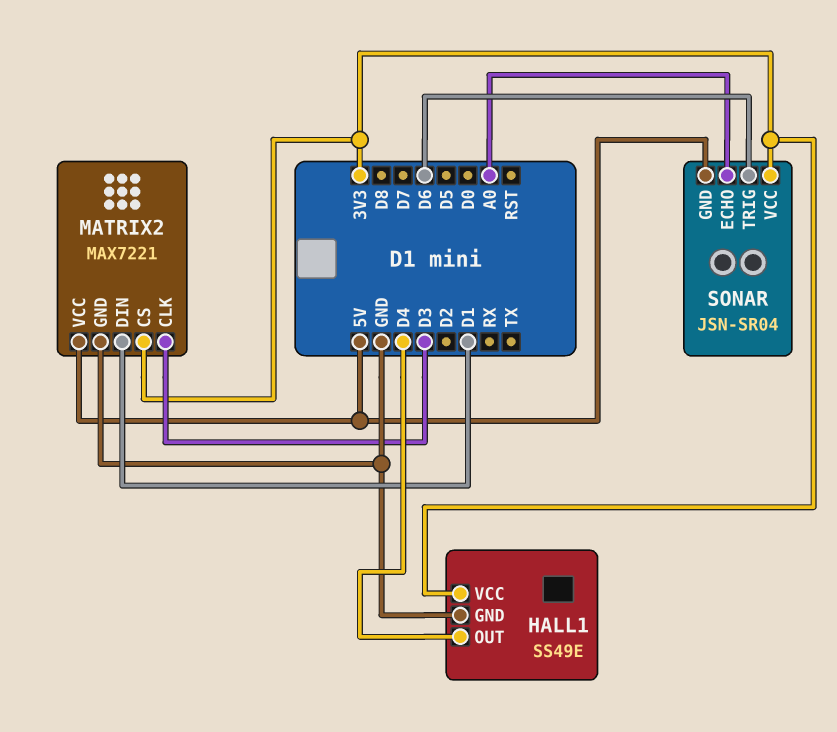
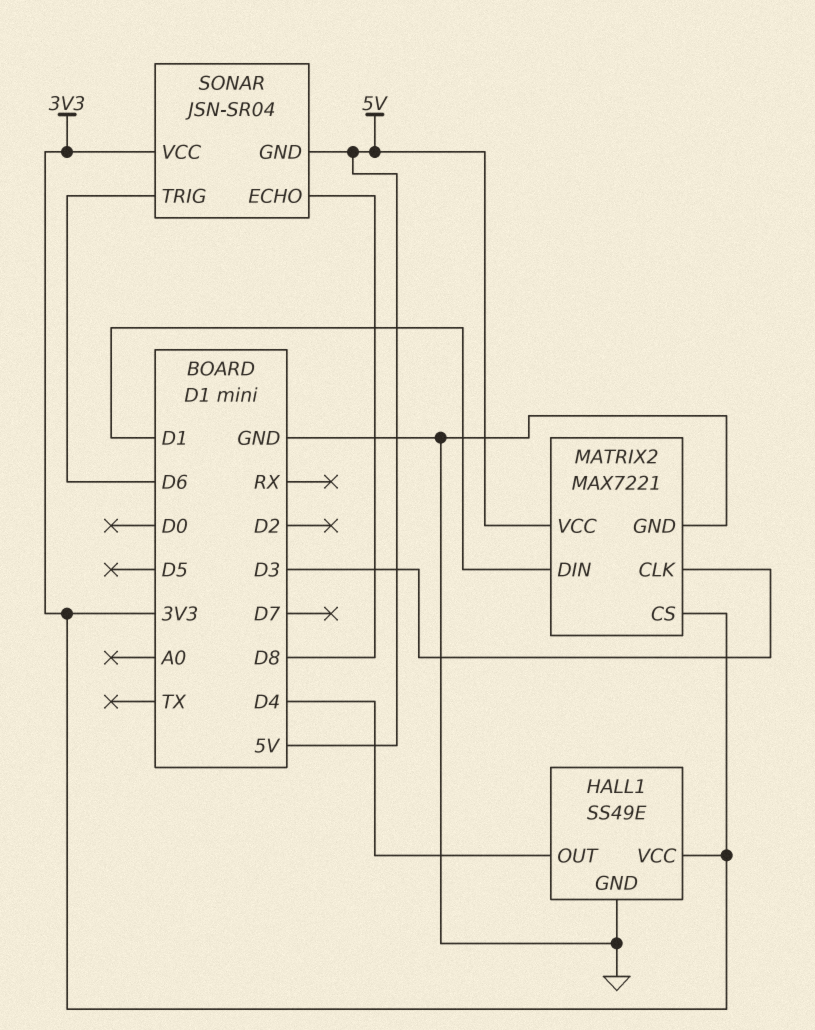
SONAR pin ECHO: A0 -> D8

